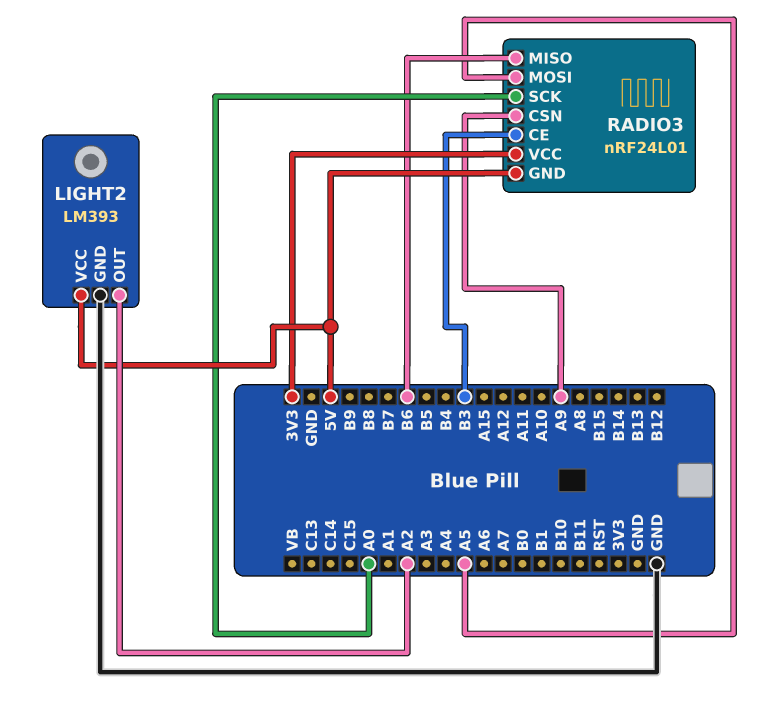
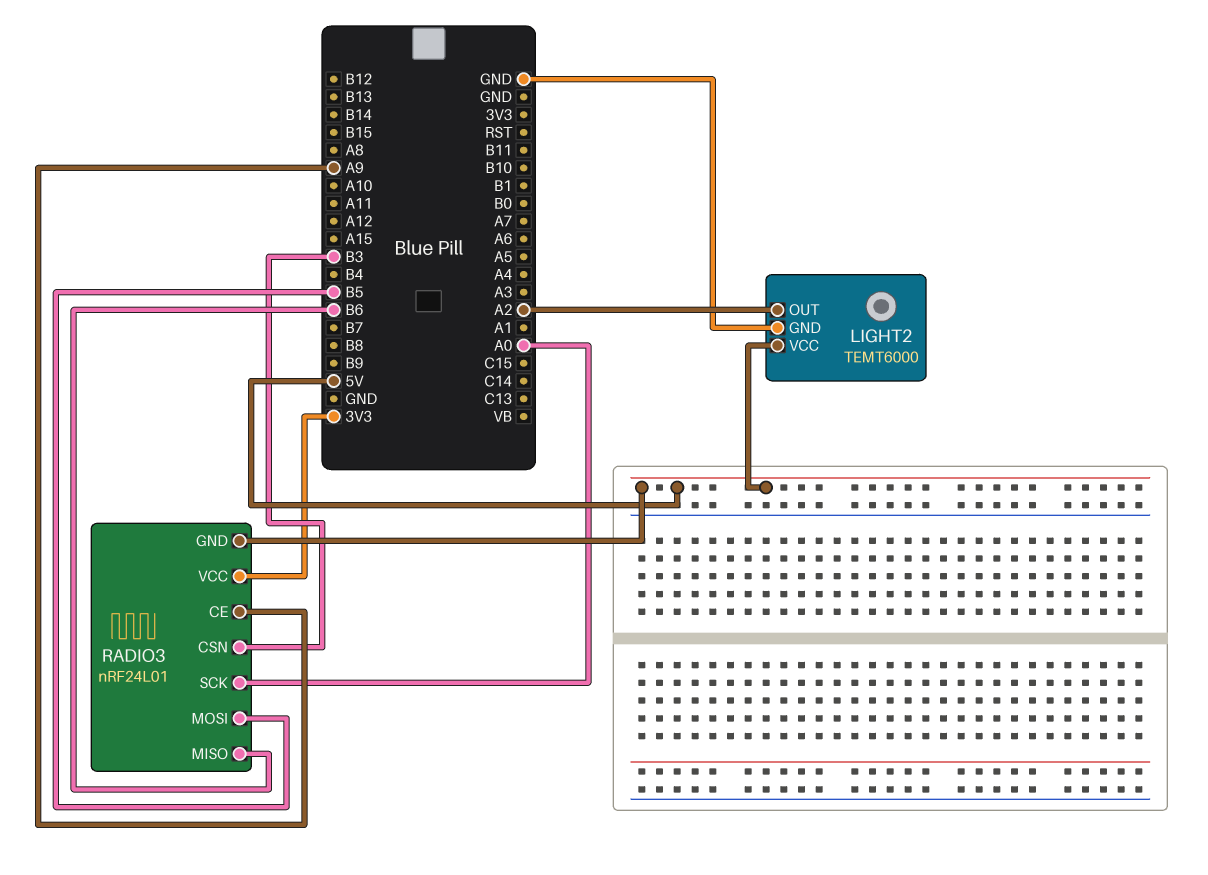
LIGHT2: LM393 -> TEMT6000
RADIO3 pin CE: B3 -> A9
RADIO3 pin CSN: A9 -> B3
RADIO3 pin MOSI: A5 -> B5

